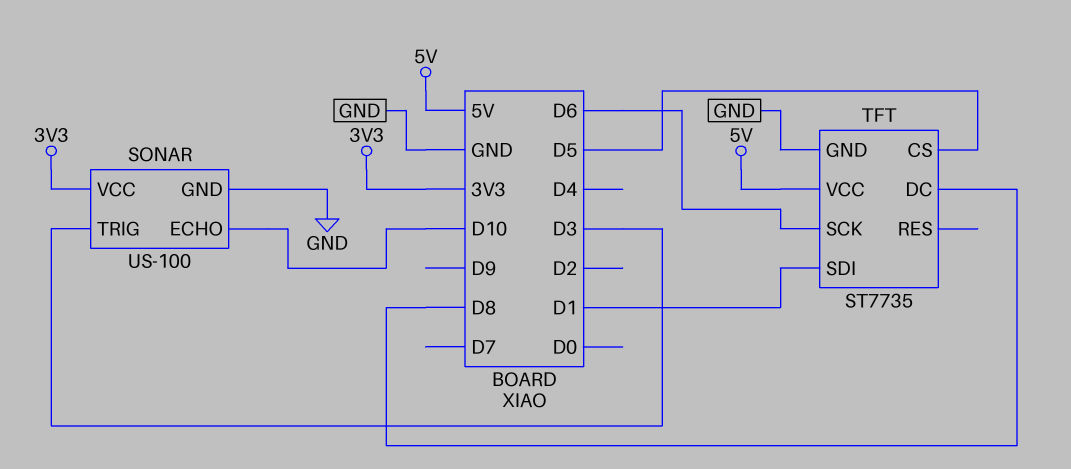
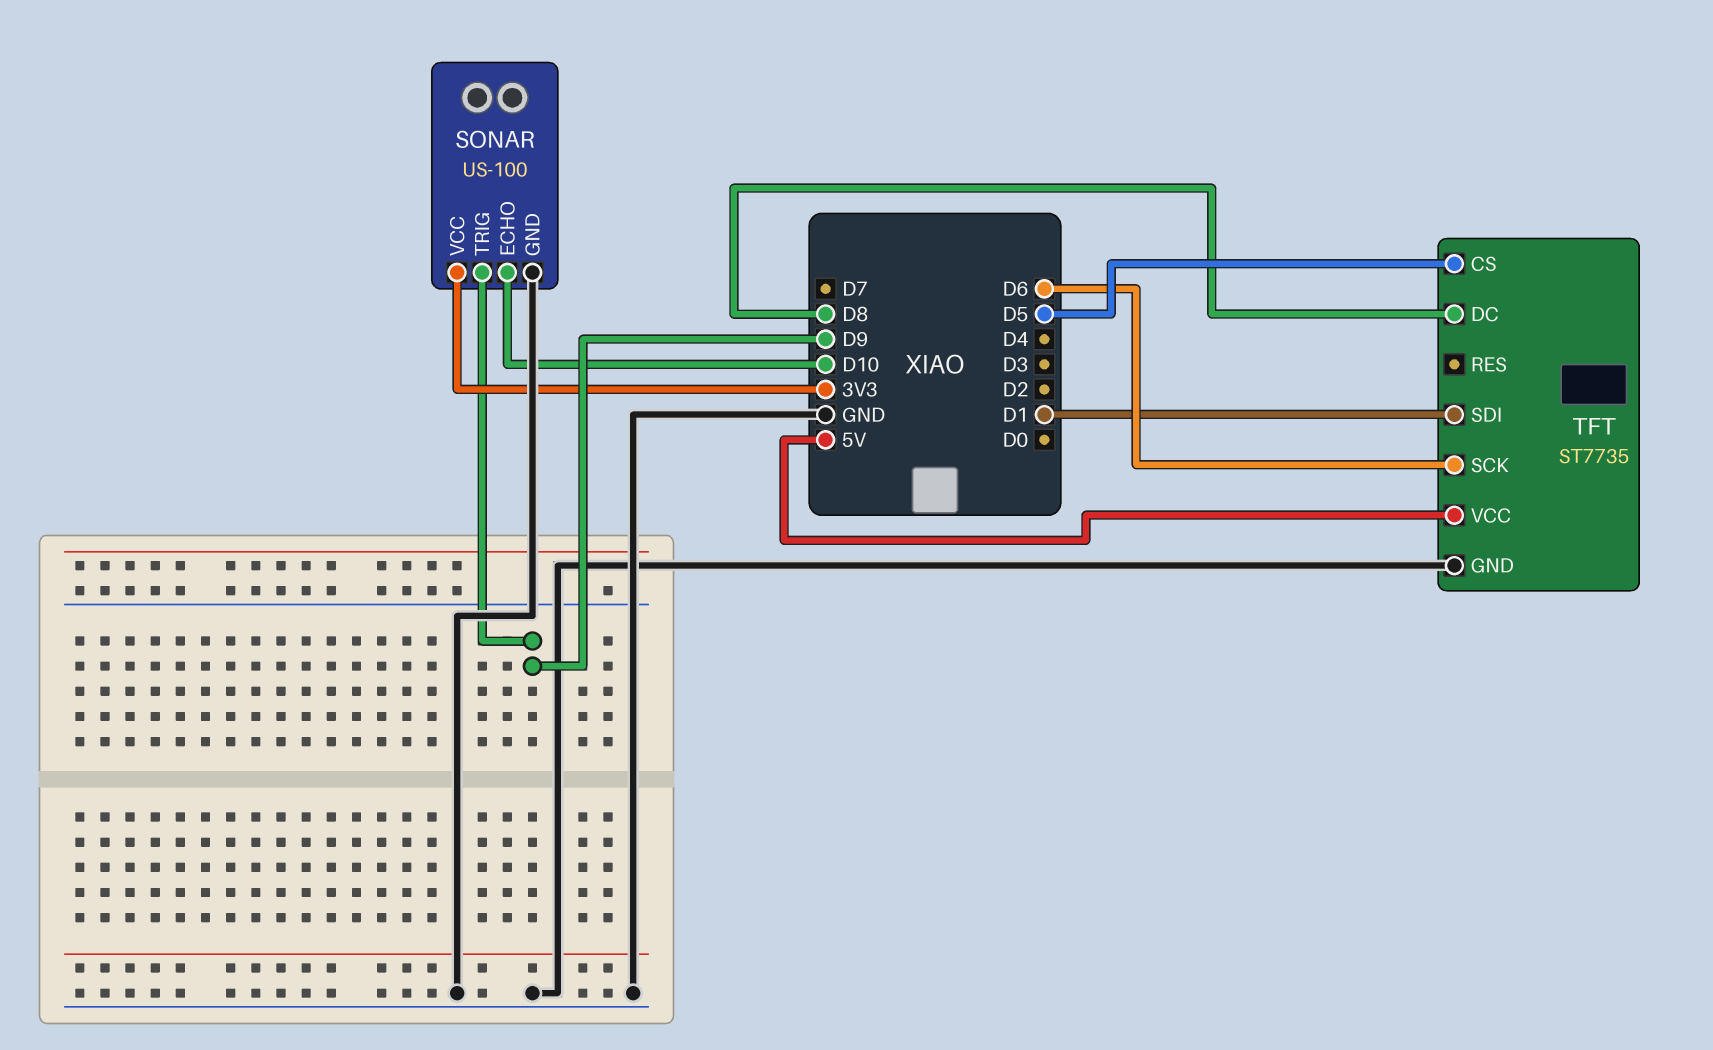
SONAR pin TRIG: D3 -> D9

